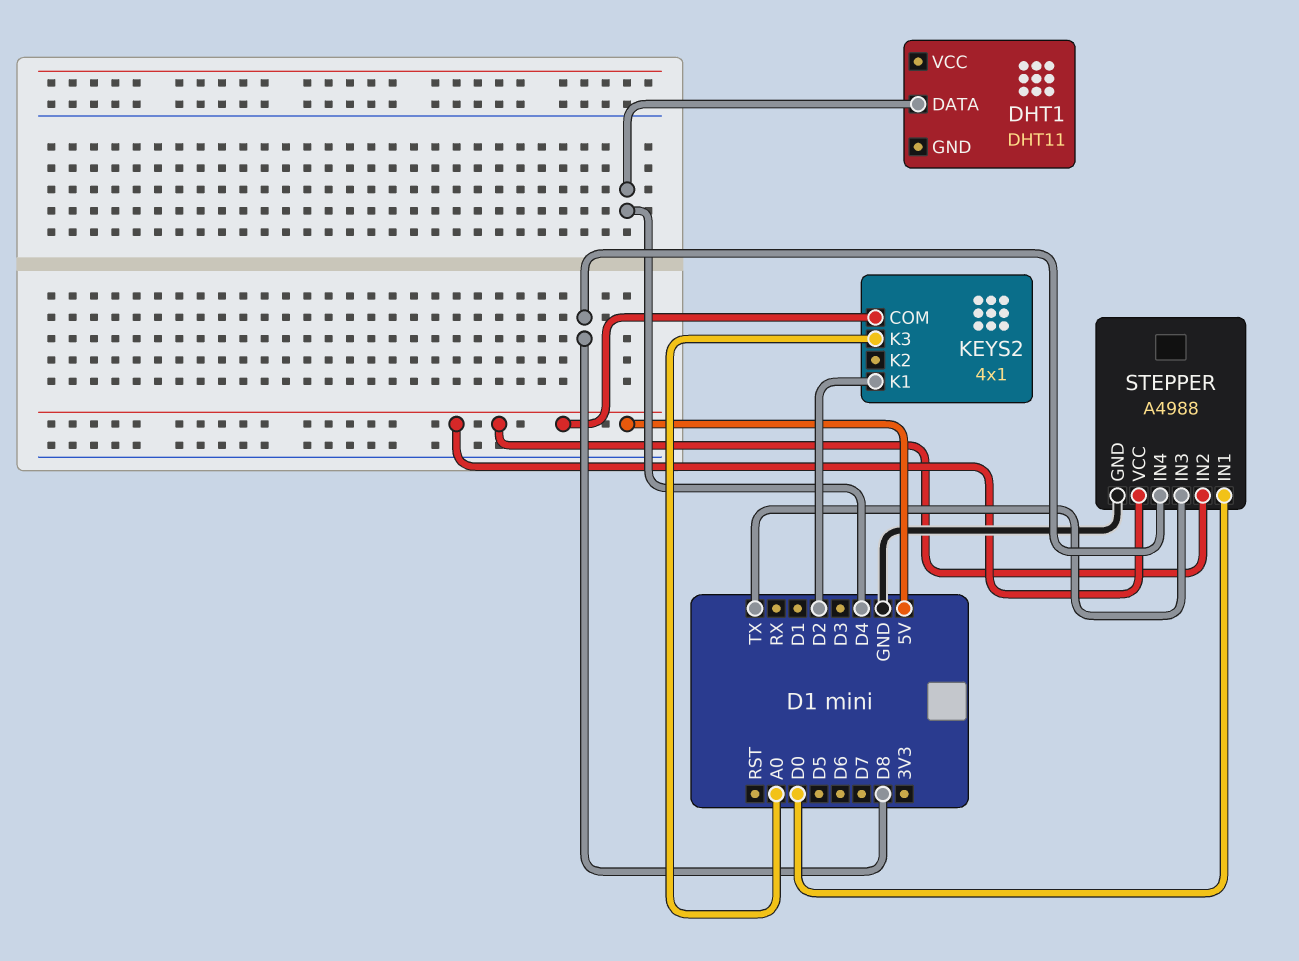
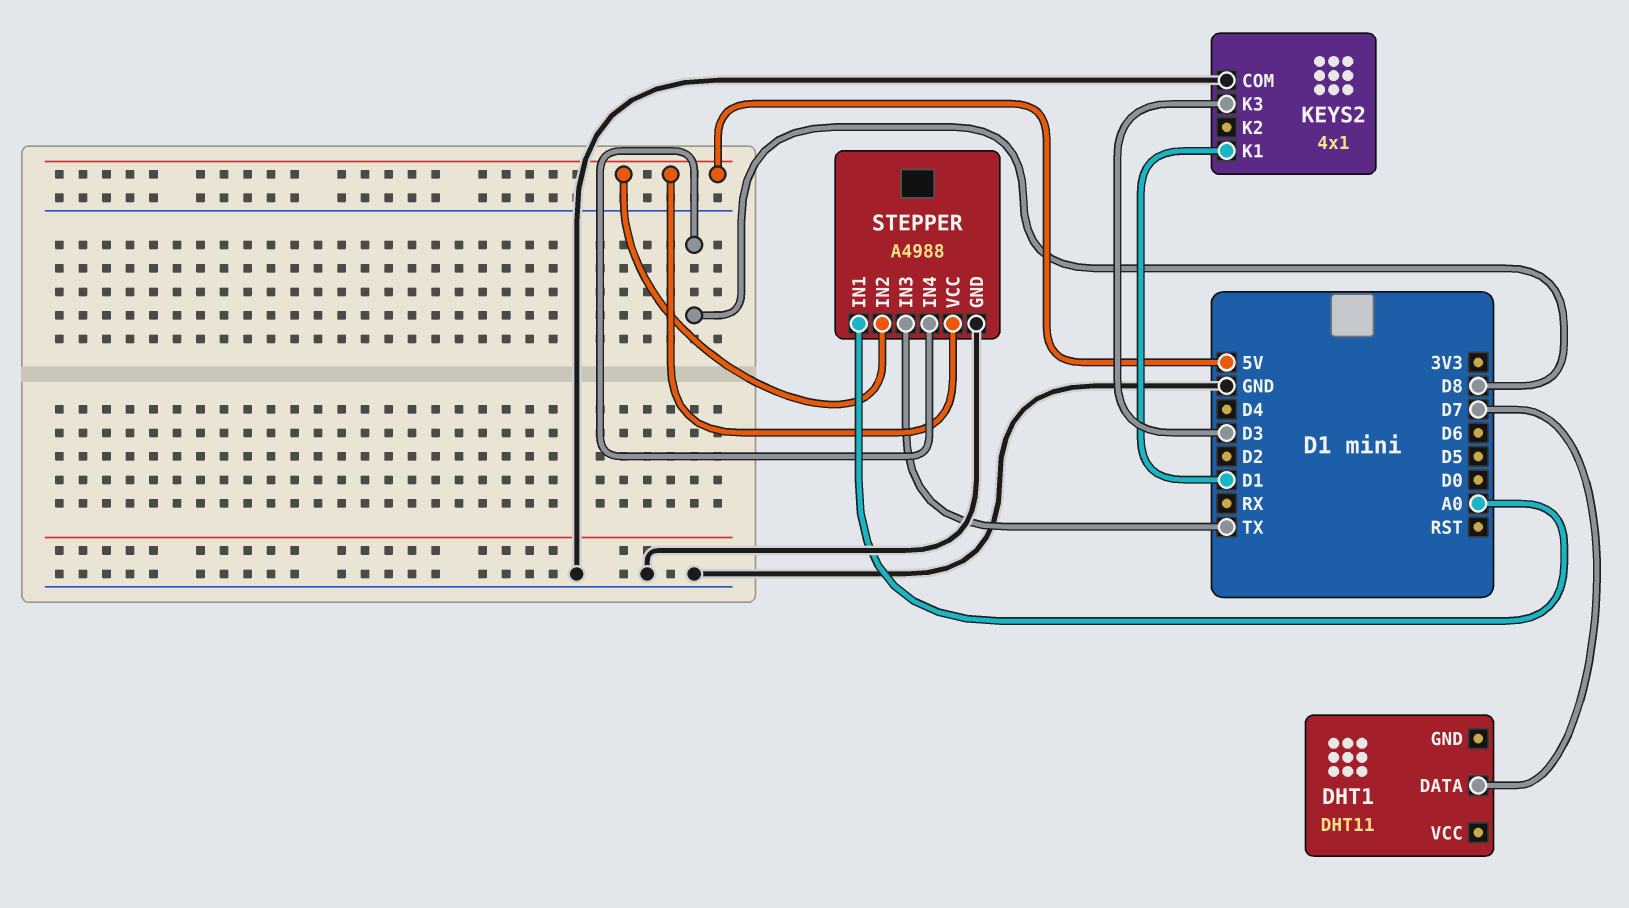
DHT1 pin DATA: D4 -> D7
KEYS2 pin COM: 5V -> GND
KEYS2 pin K1: D2 -> D1
KEYS2 pin K3: A0 -> D3
STEPPER pin IN1: D0 -> A0

